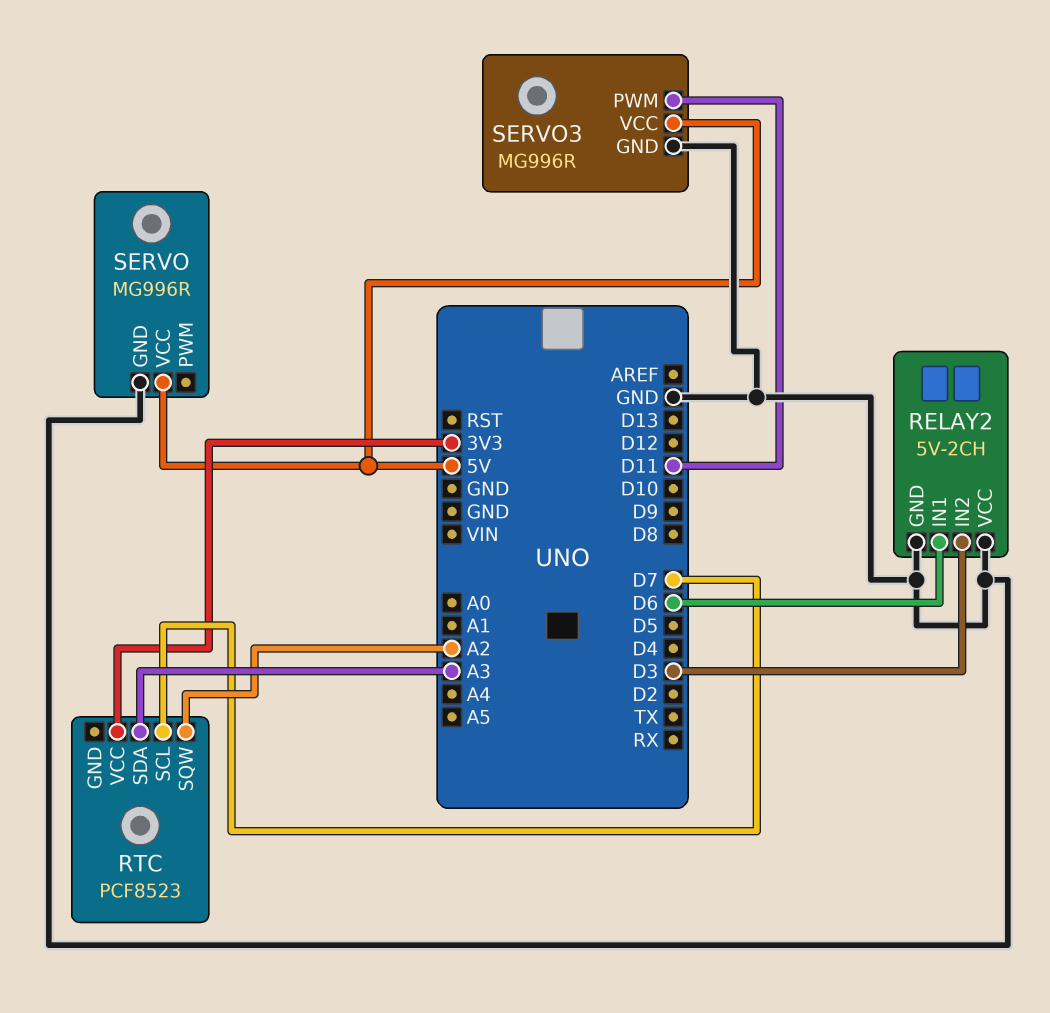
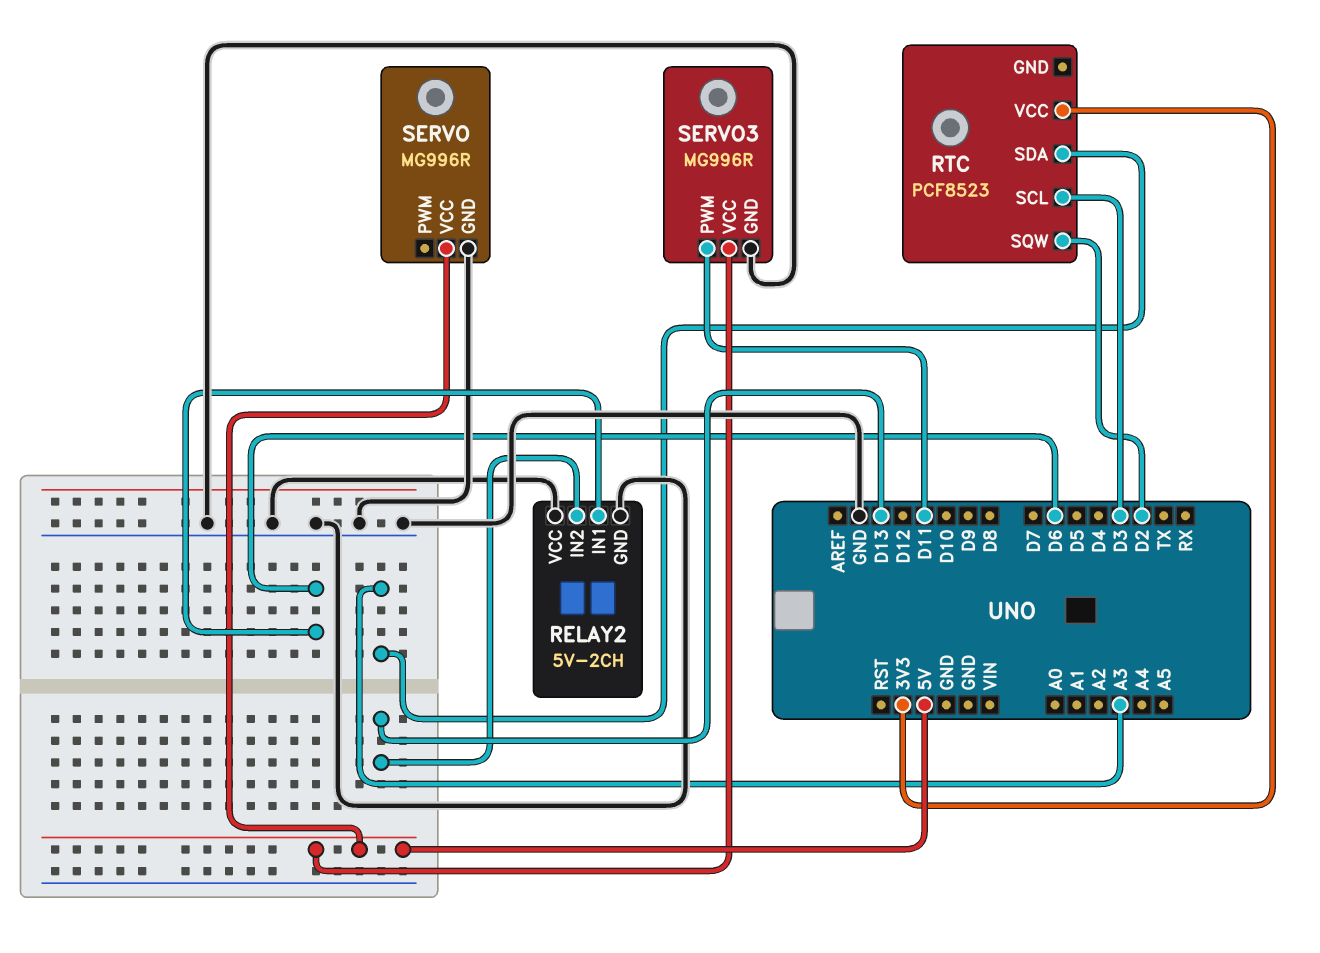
RELAY2 pin IN2: D3 -> D13
RTC pin SCL: D7 -> D3
RTC pin SQW: A2 -> D2

